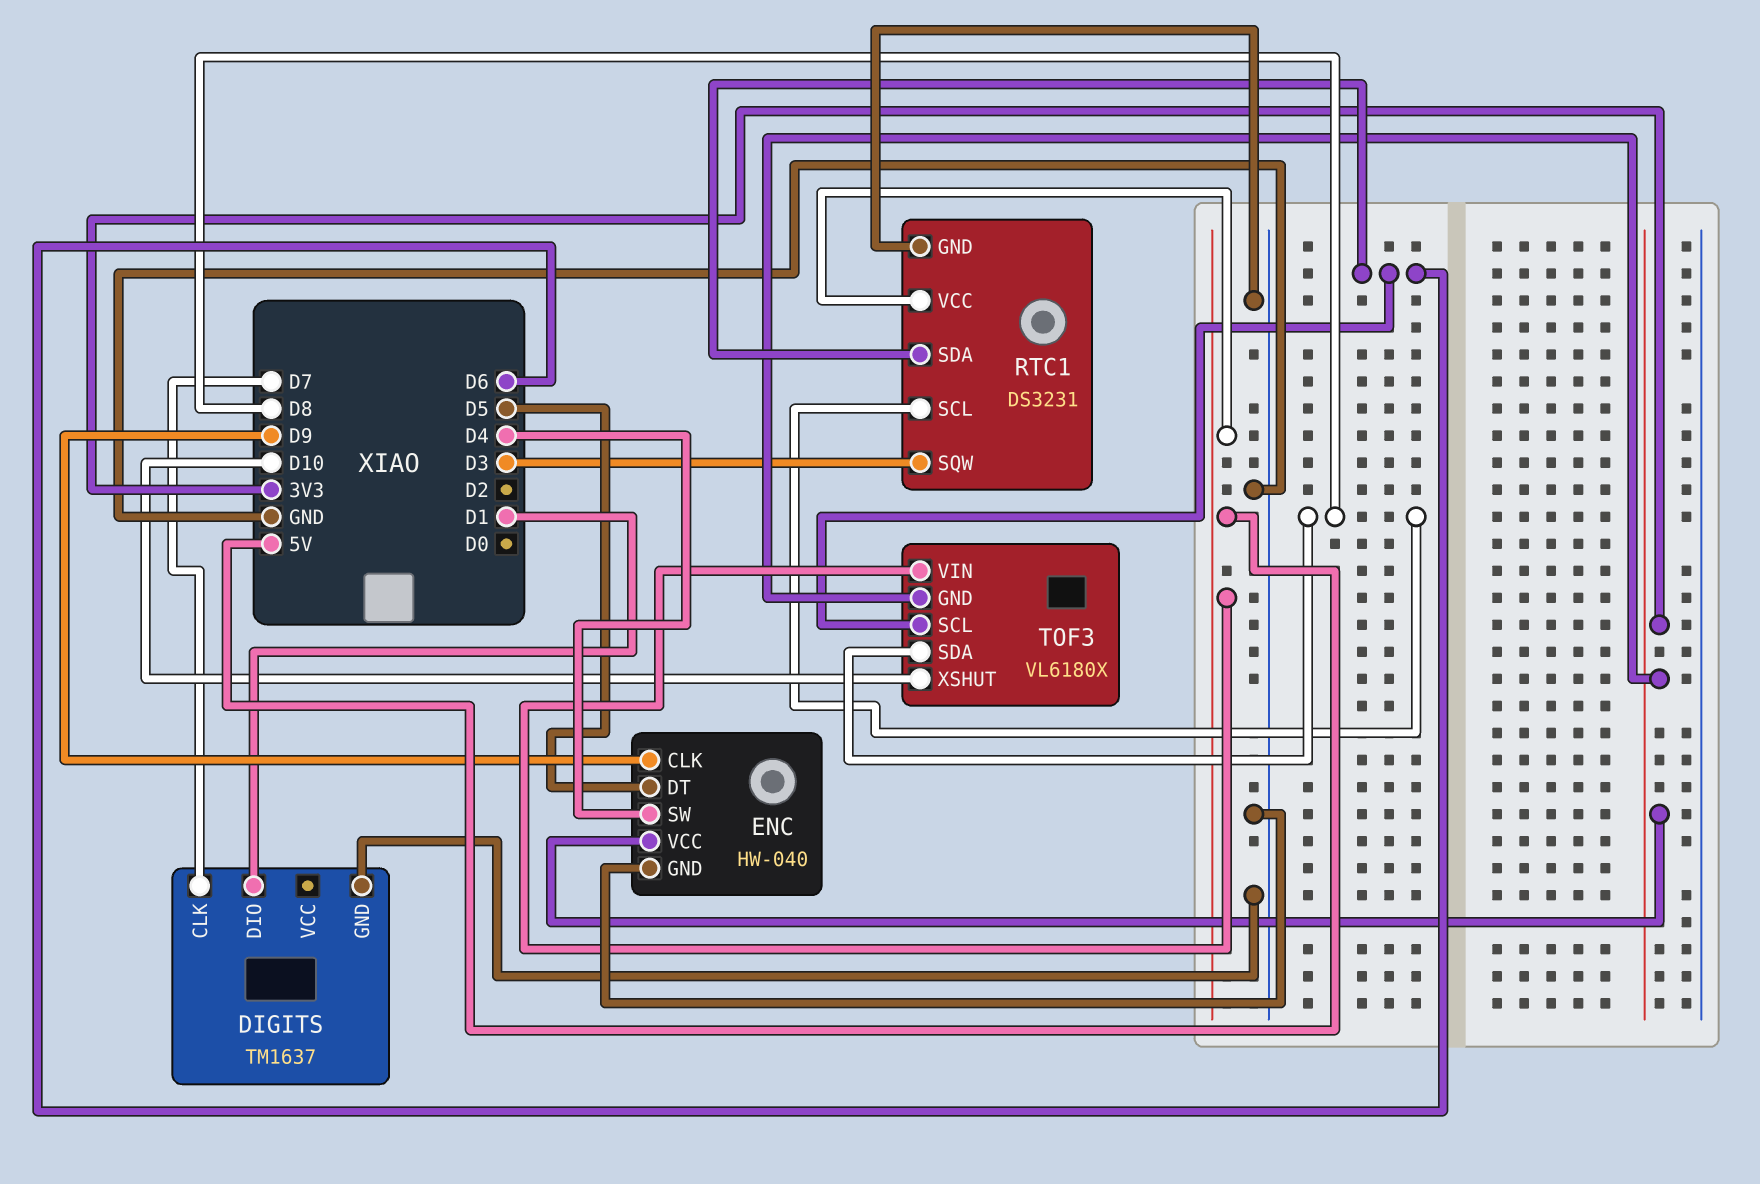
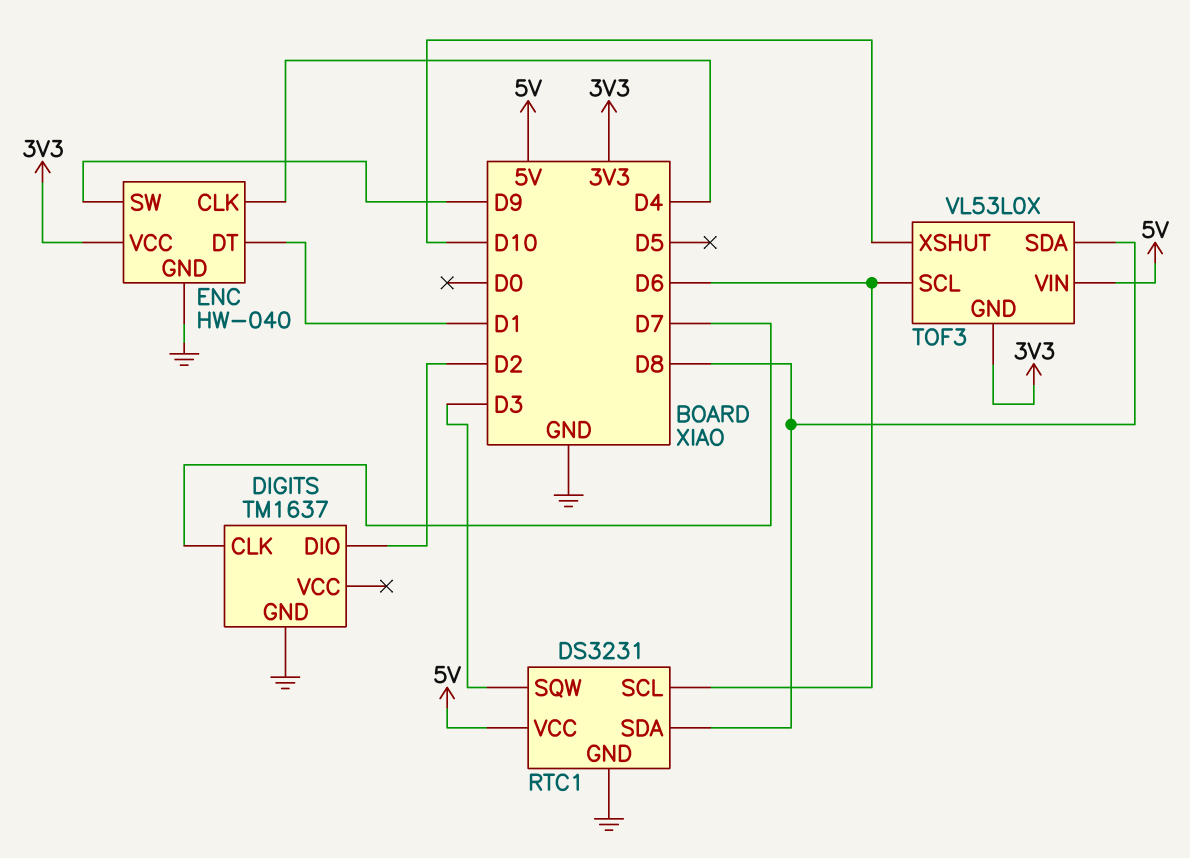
DIGITS pin DIO: D1 -> D2
ENC pin CLK: D9 -> D4
ENC pin DT: D5 -> D1
ENC pin SW: D4 -> D9
RTC1 pin SCL: D8 -> D6
RTC1 pin SDA: D6 -> D8
TOF3: VL6180X -> VL53L0X

